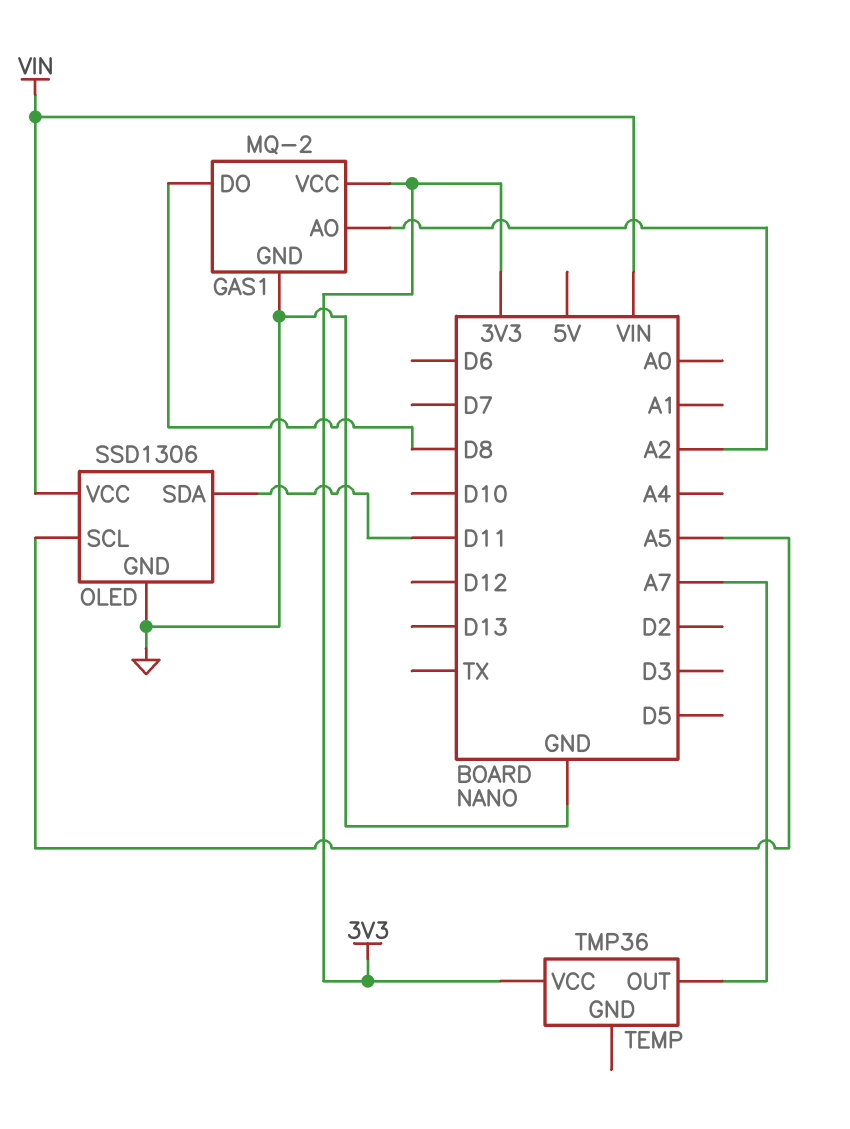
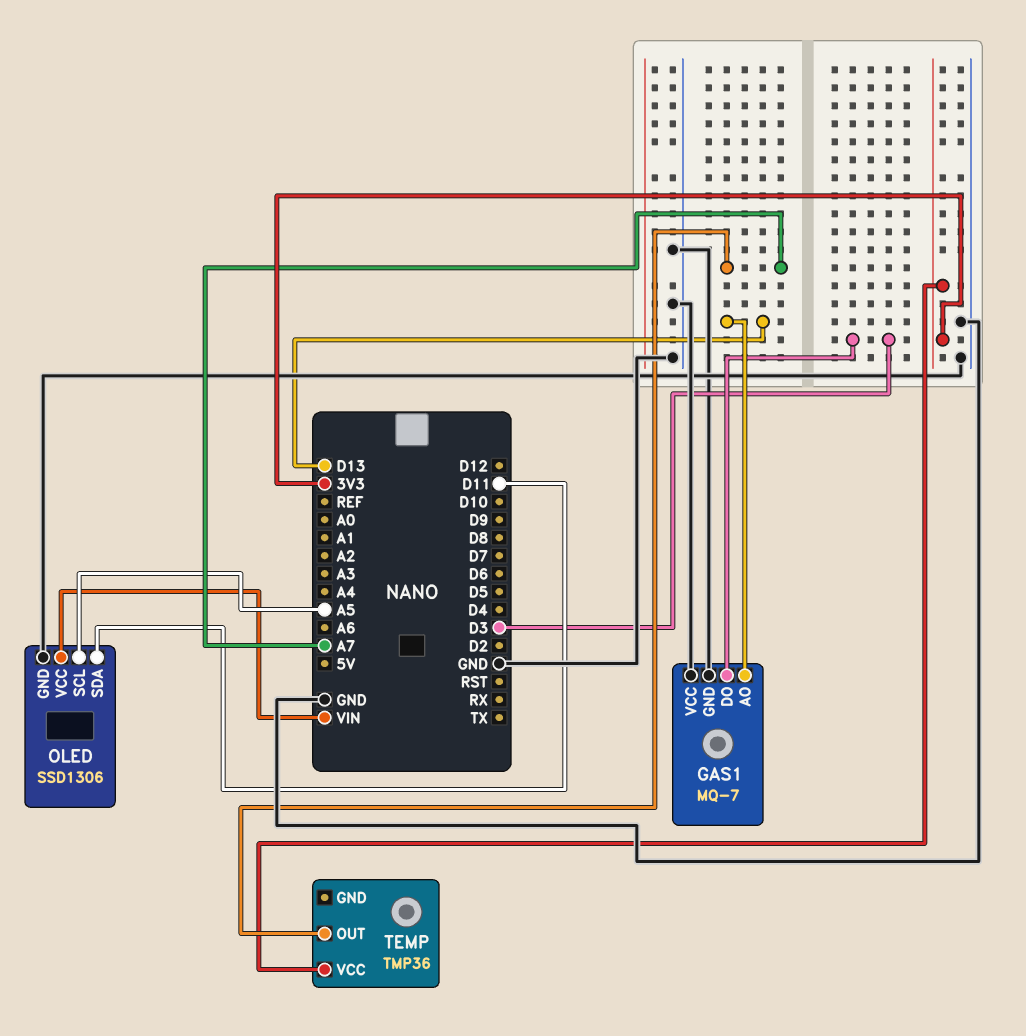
GAS1: MQ-2 -> MQ-7
GAS1 pin AO: A2 -> D13
GAS1 pin DO: D8 -> D3
GAS1 pin VCC: 3V3 -> GND

